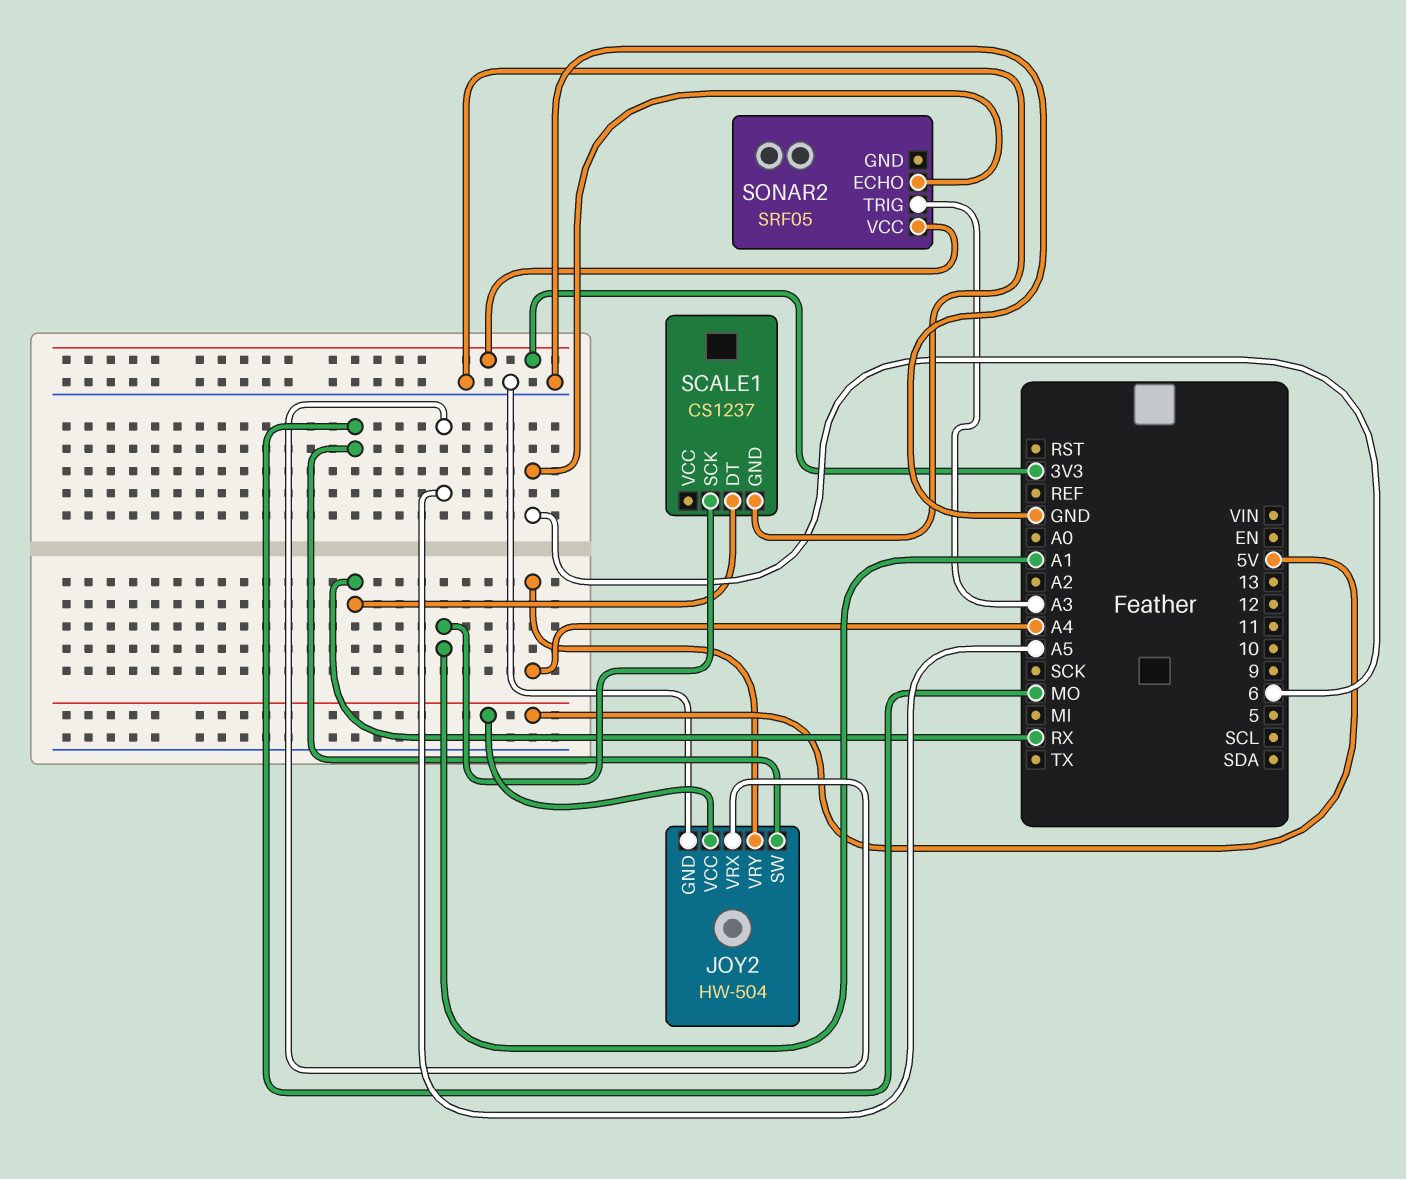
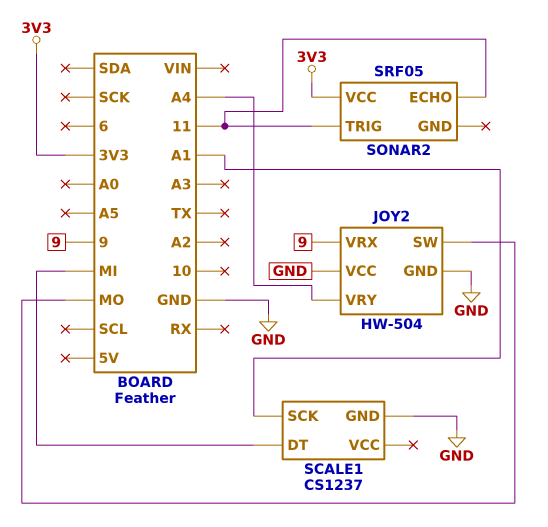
JOY2 pin VCC: 5V -> GND
JOY2 pin VRX: A5 -> 9
SCALE1 pin DT: RX -> MI
SONAR2 pin ECHO: 6 -> 11
SONAR2 pin TRIG: A3 -> 11

